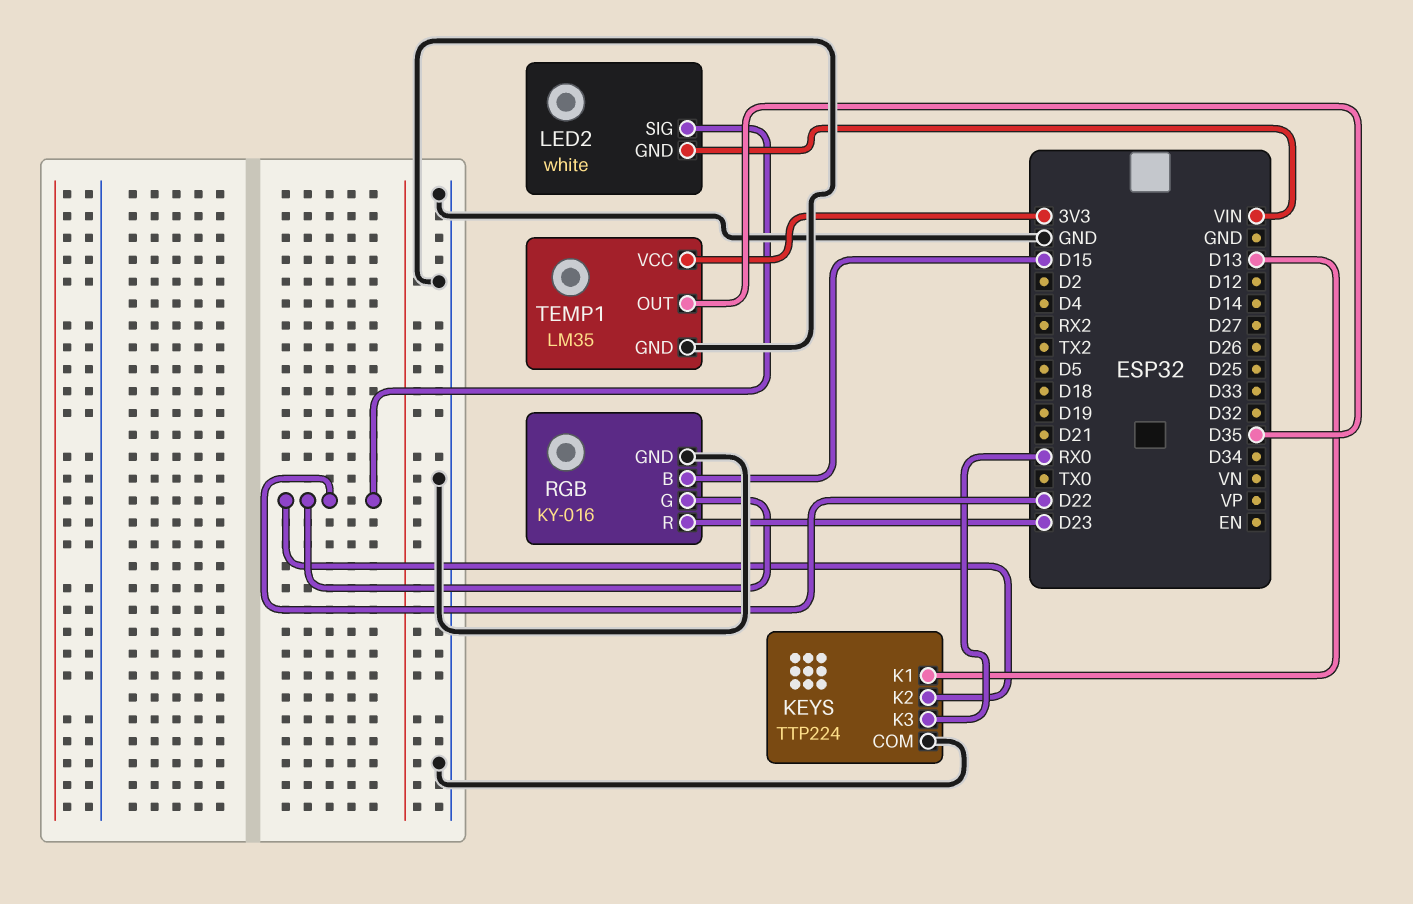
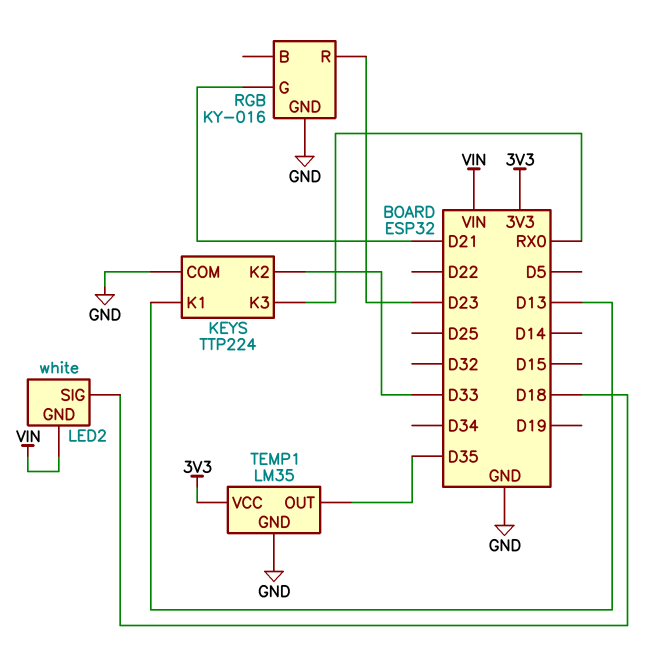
KEYS pin K2: D22 -> D33
LED2 pin SIG: D22 -> D18
RGB pin B: D15 -> none
RGB pin G: D22 -> D21

